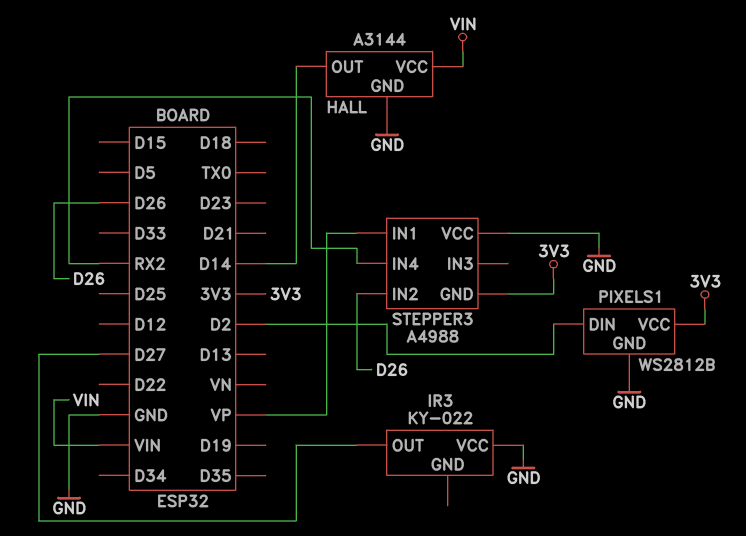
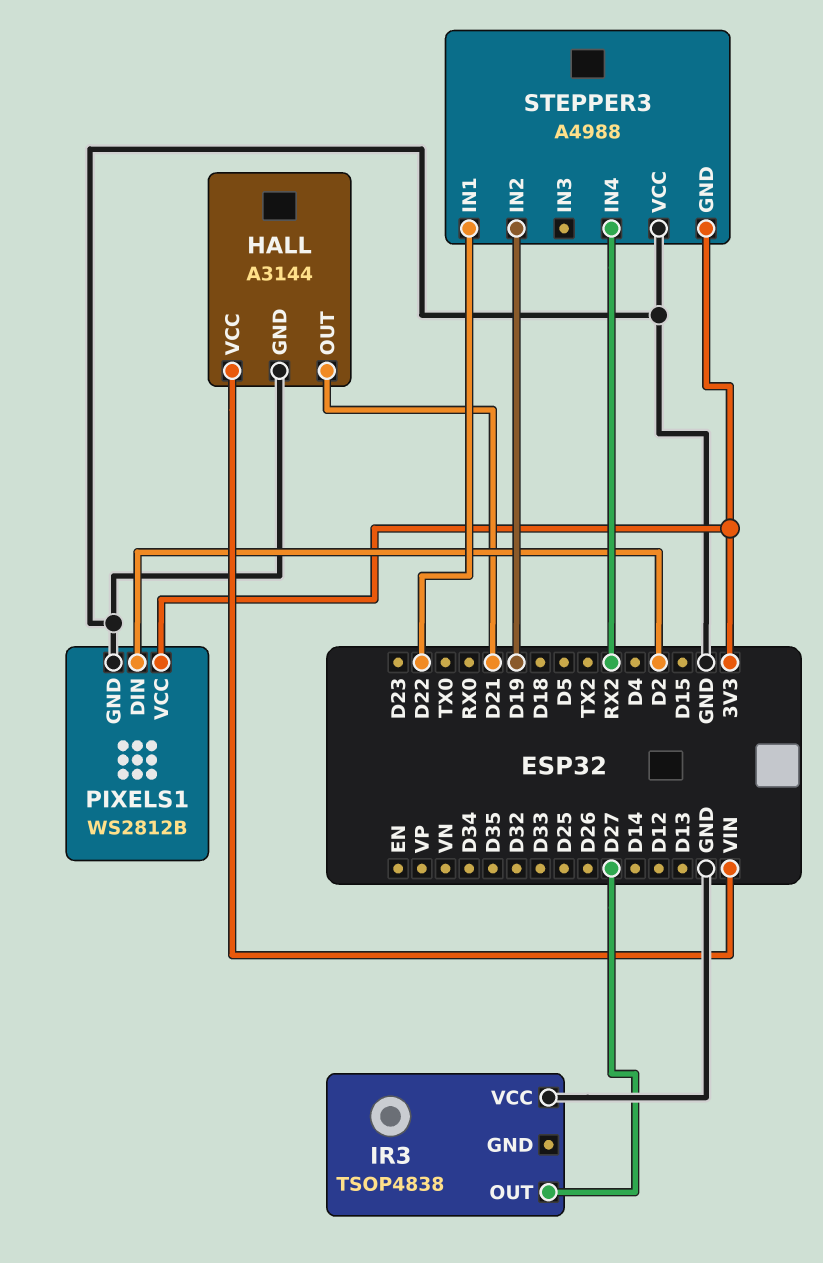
HALL pin OUT: D14 -> D21
IR3: KY-022 -> TSOP4838
STEPPER3 pin IN1: VP -> D22
STEPPER3 pin IN2: D26 -> D19

